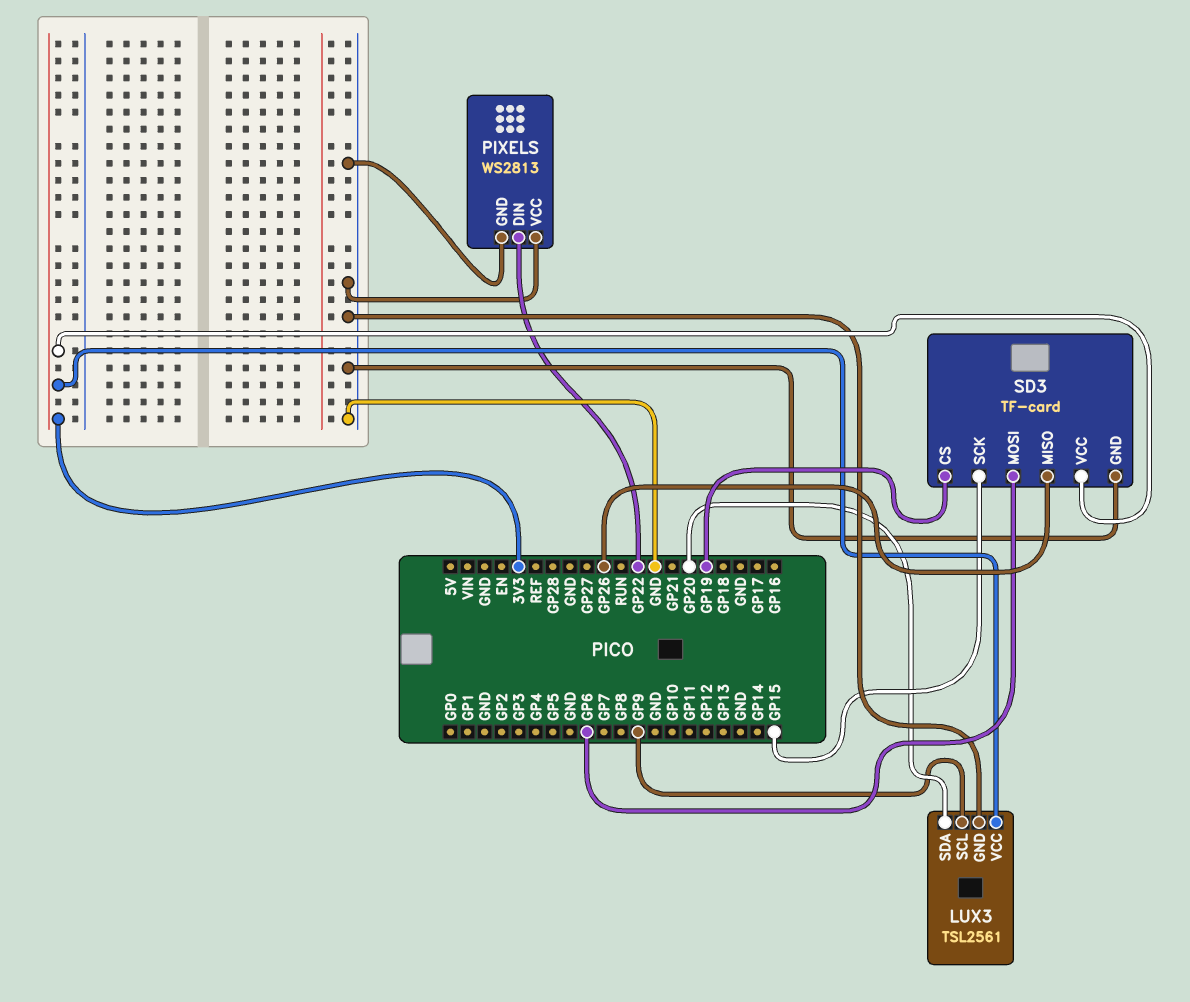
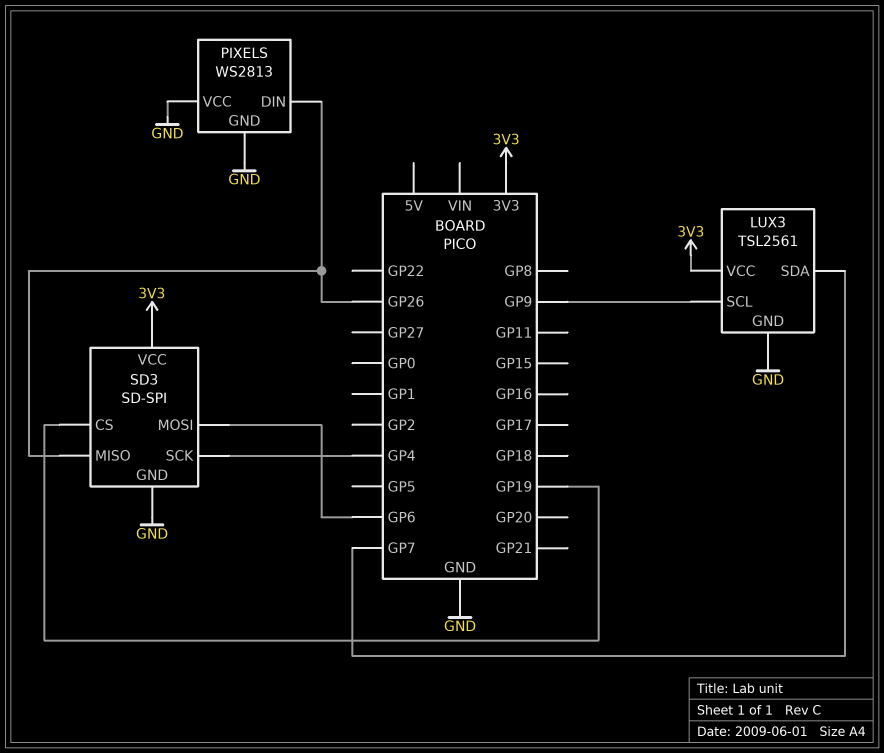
LUX3 pin SDA: GP20 -> GP7
PIXELS pin DIN: GP22 -> GP26
SD3: TF-card -> SD-SPI
SD3 pin SCK: GP15 -> GP4

